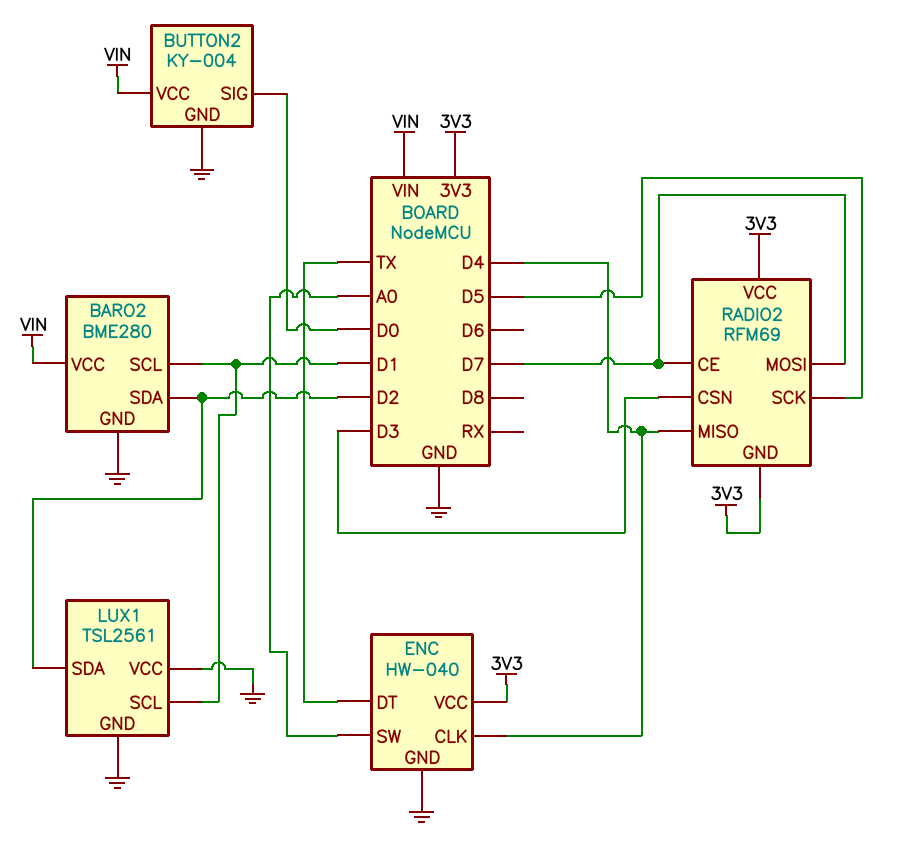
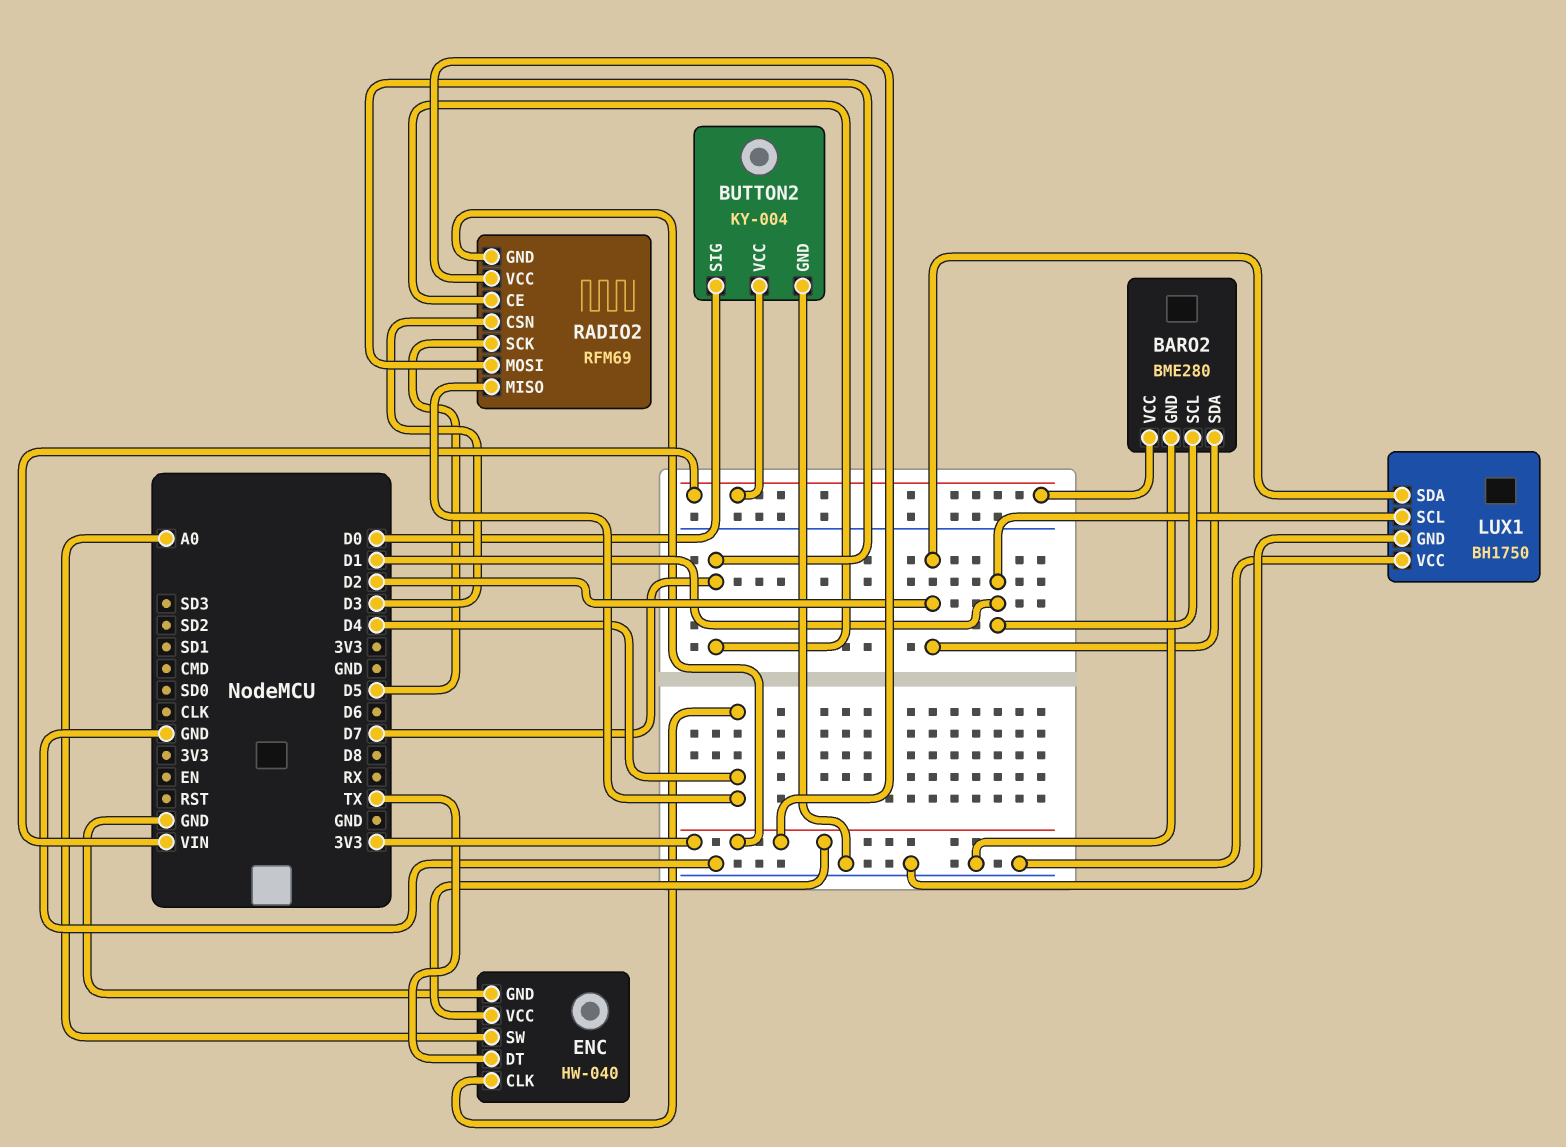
LUX1: TSL2561 -> BH1750

